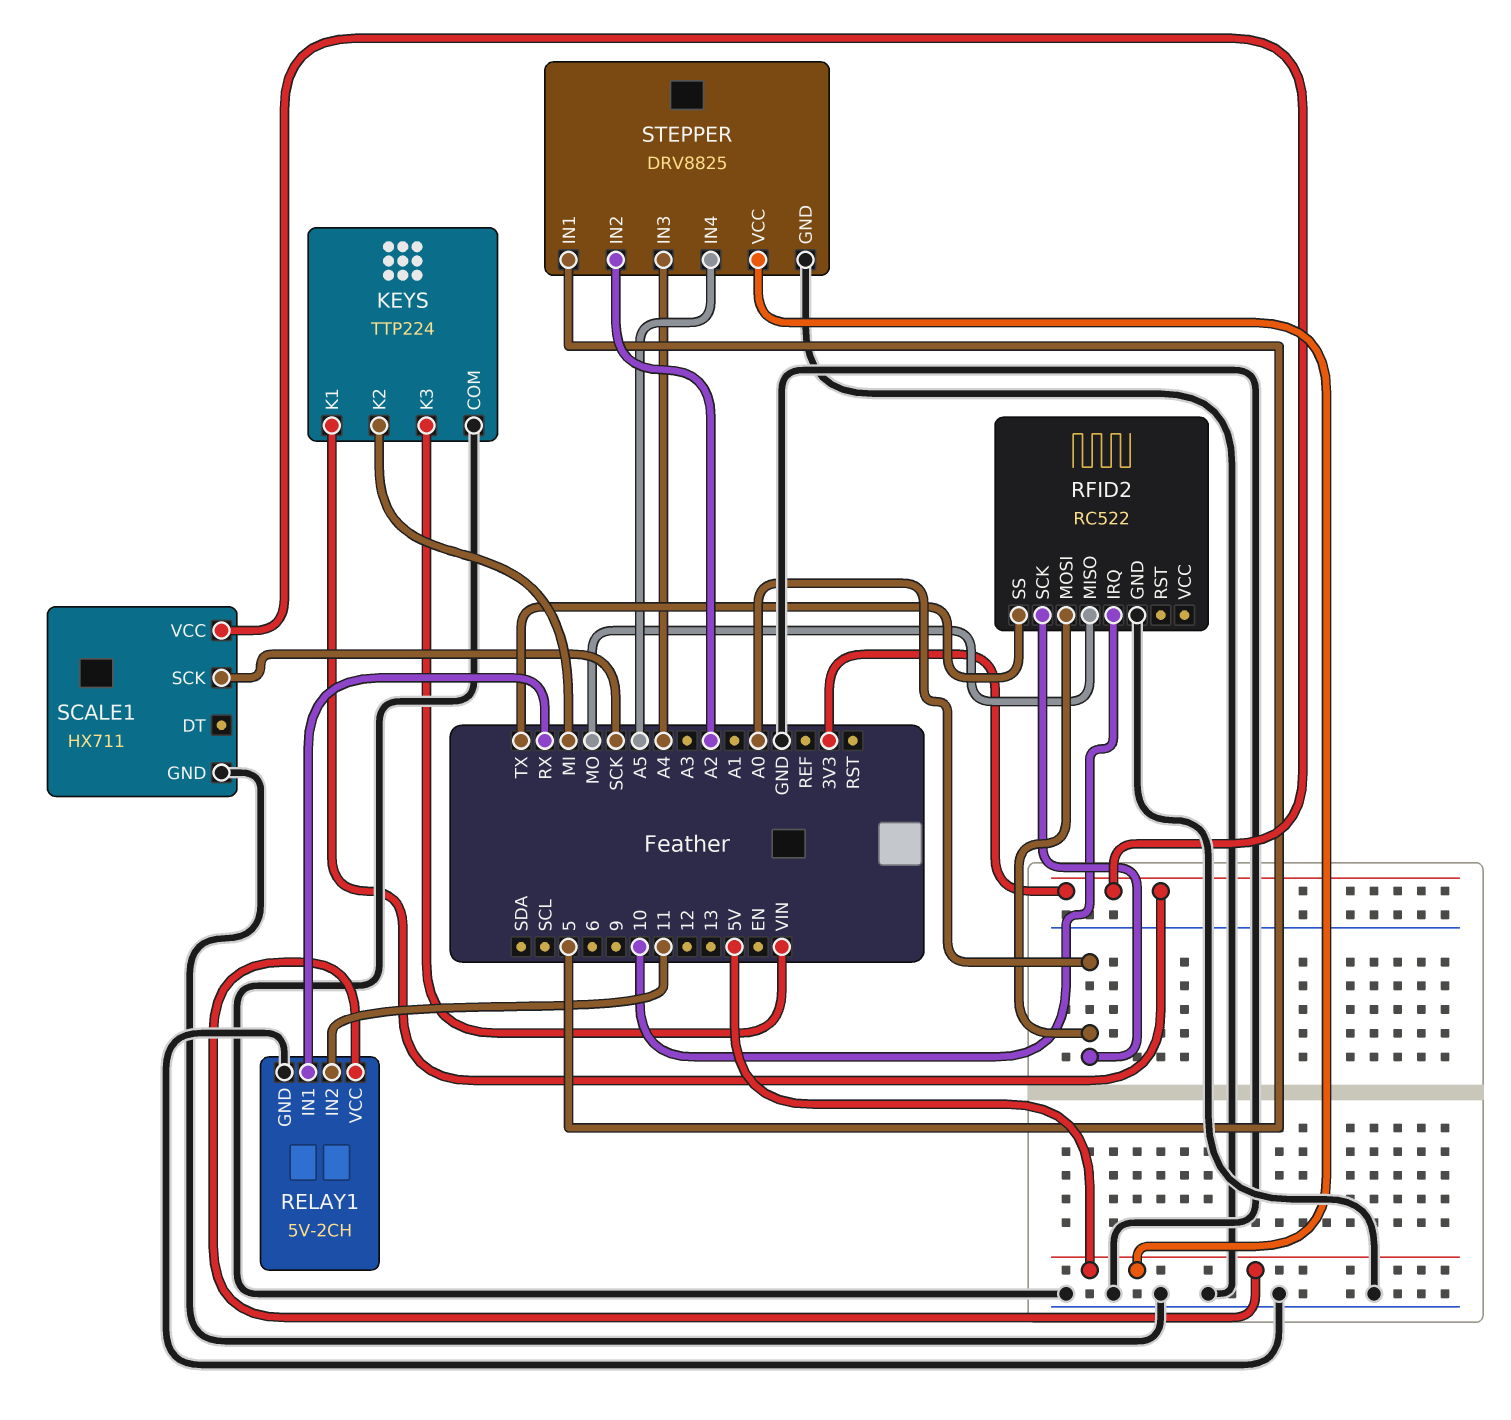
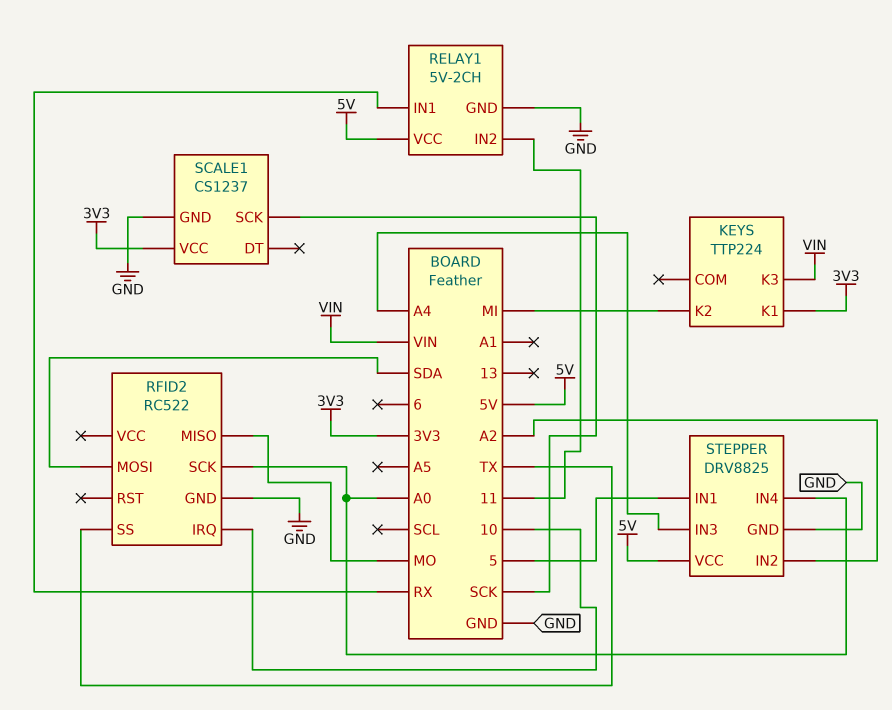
KEYS pin COM: GND -> none
RFID2 pin MOSI: A0 -> SDA
SCALE1: HX711 -> CS1237
STEPPER pin IN4: A5 -> A0

